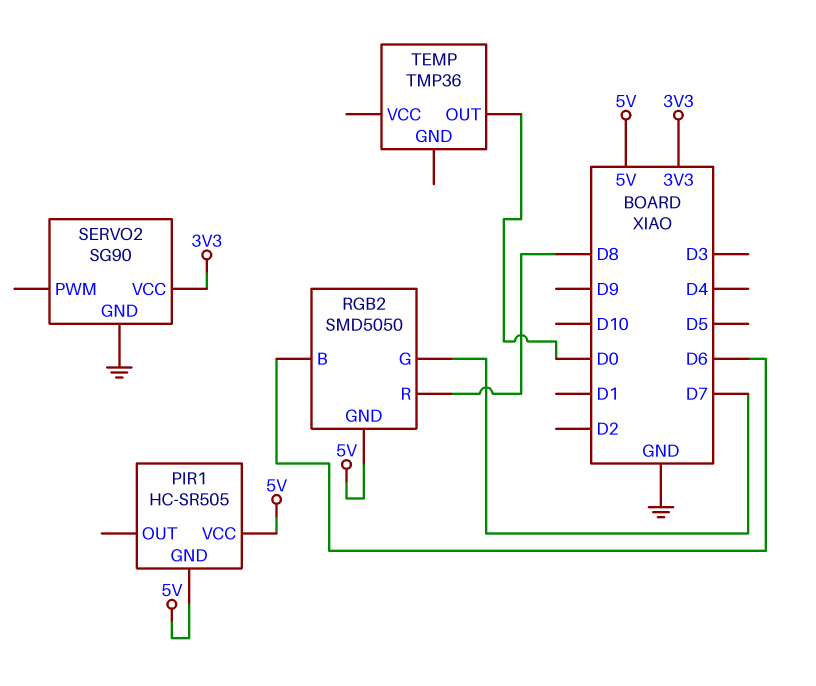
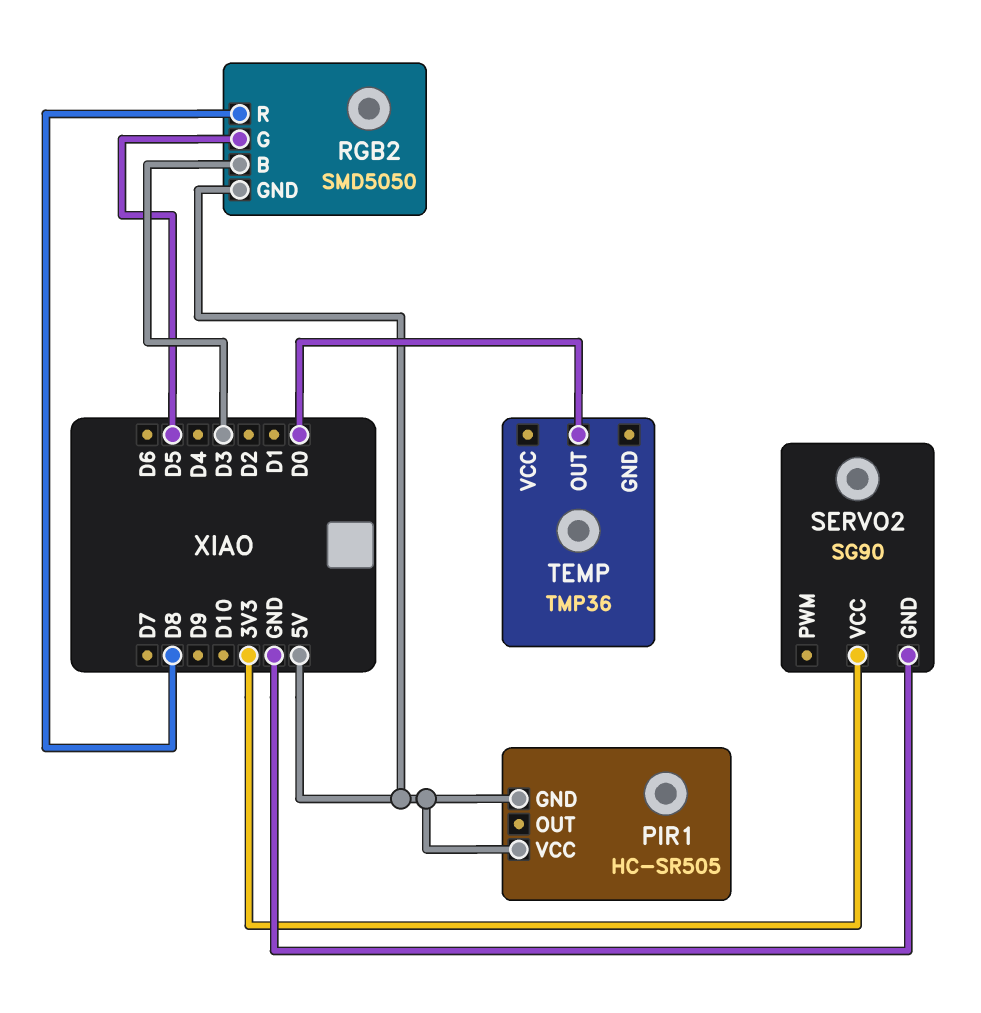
RGB2 pin B: D6 -> D3
RGB2 pin G: D7 -> D5

